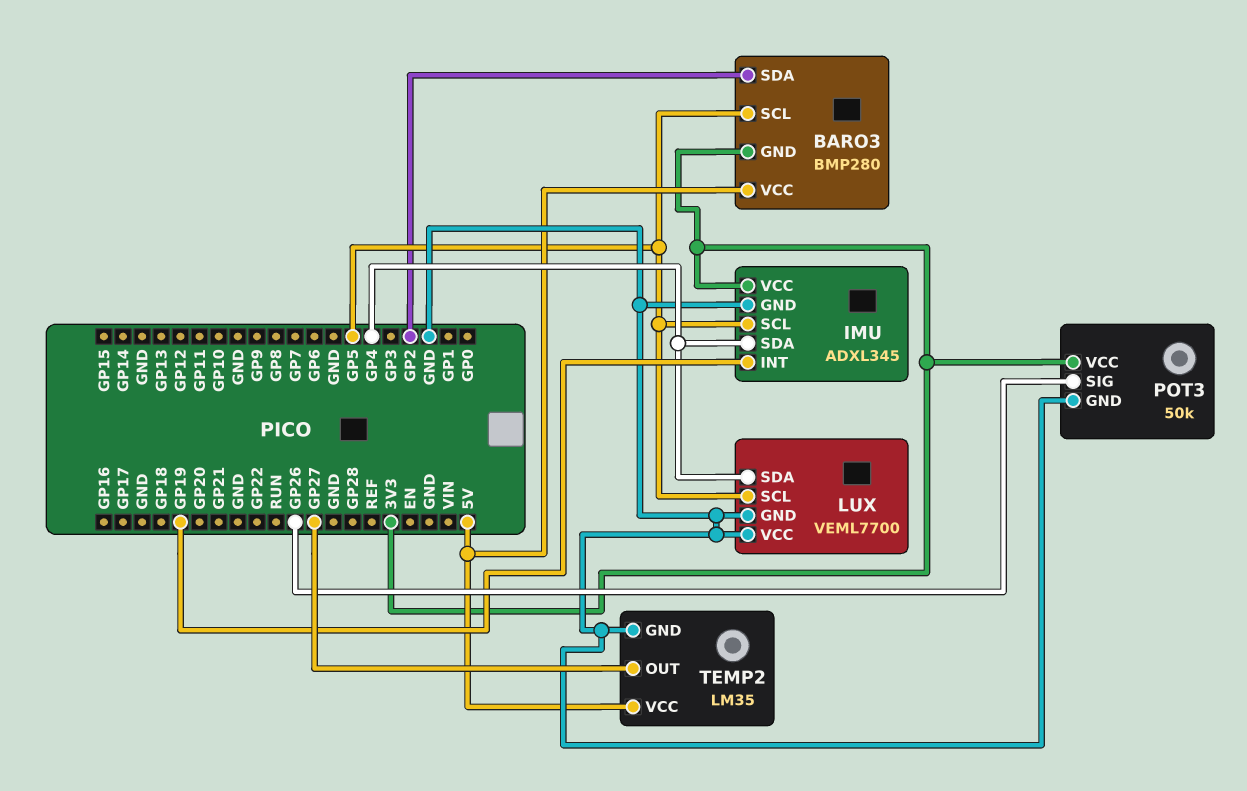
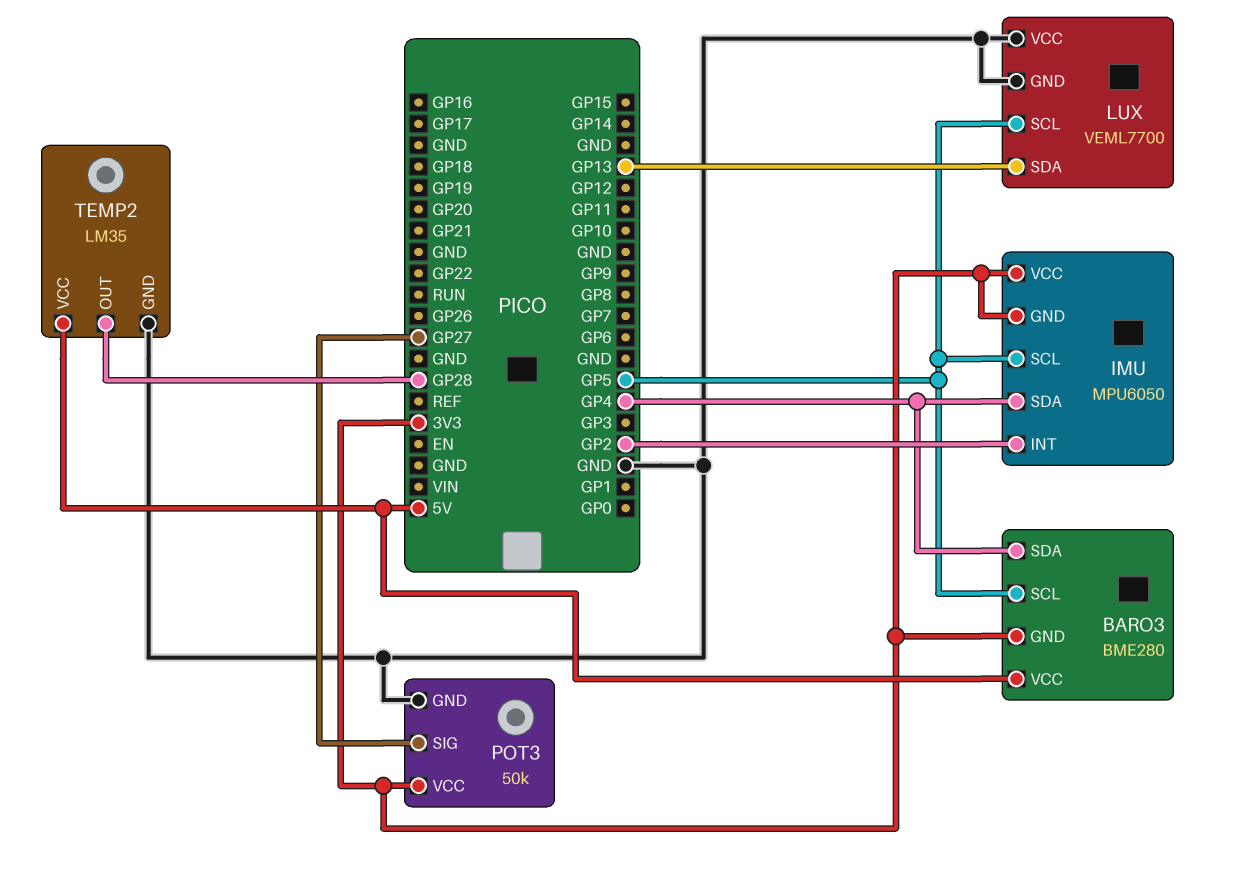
BARO3: BMP280 -> BME280
BARO3 pin SDA: GP2 -> GP4
IMU: ADXL345 -> MPU6050
IMU pin GND: GND -> 3V3
IMU pin INT: GP19 -> GP2
LUX pin SDA: GP4 -> GP13
POT3 pin SIG: GP26 -> GP27
TEMP2 pin OUT: GP27 -> GP28

